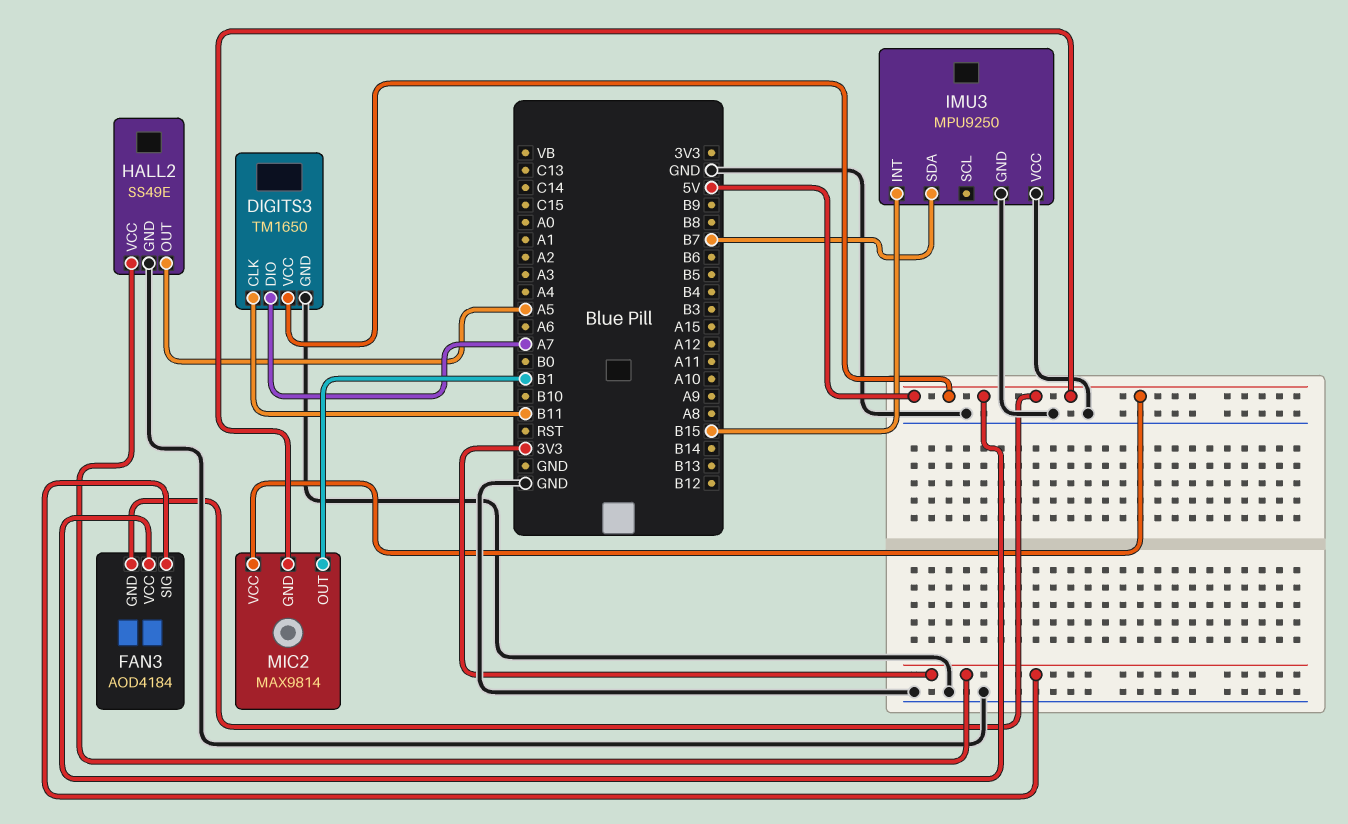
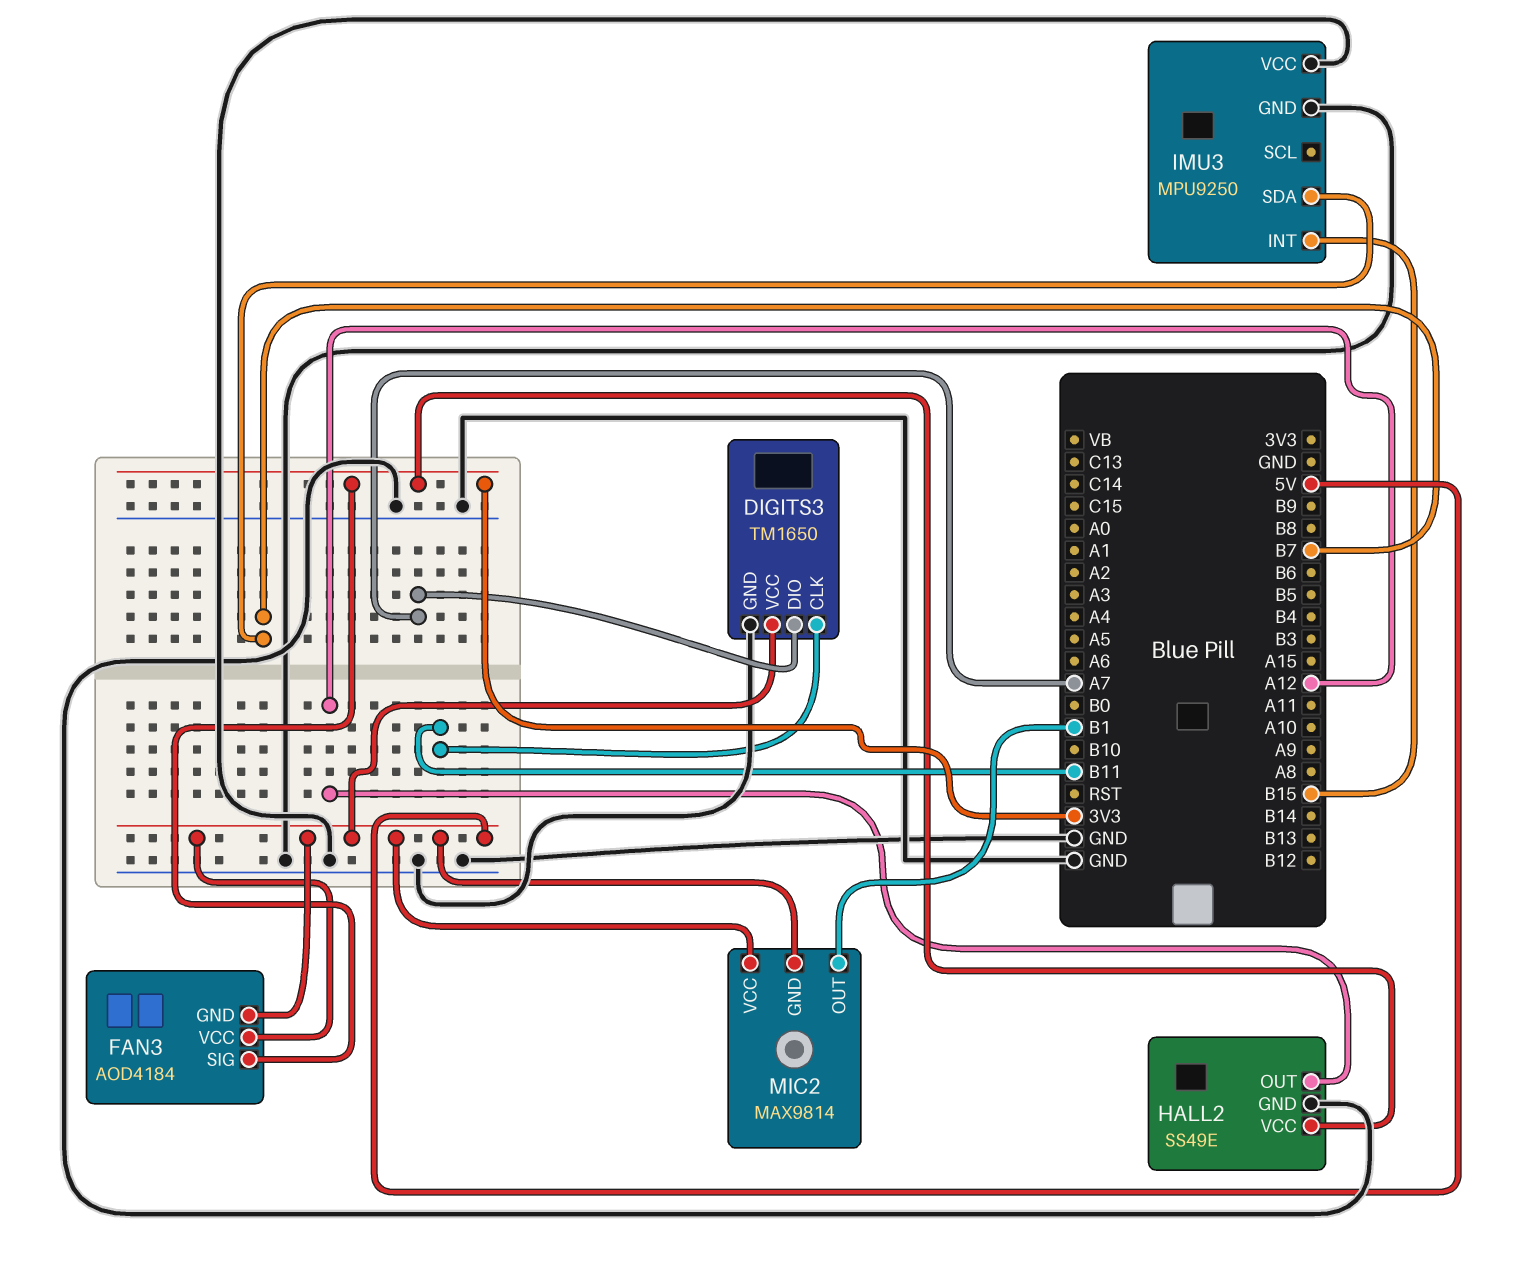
HALL2 pin OUT: A5 -> A12

